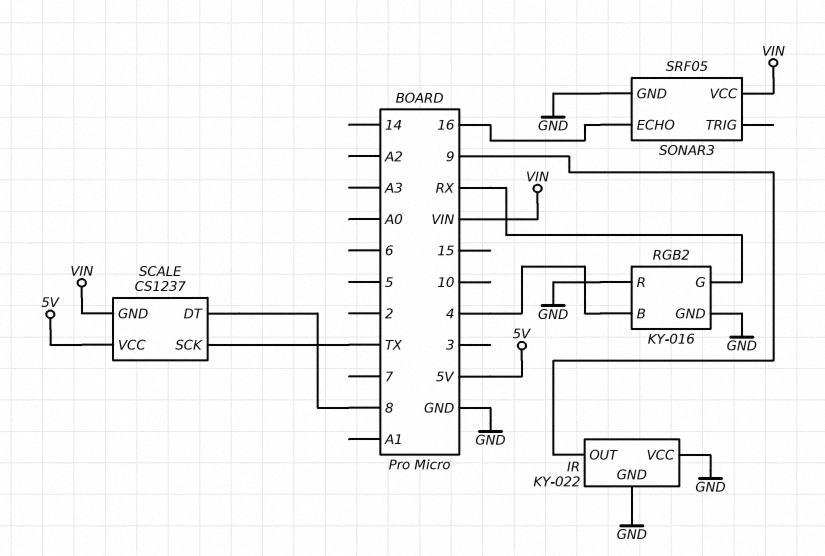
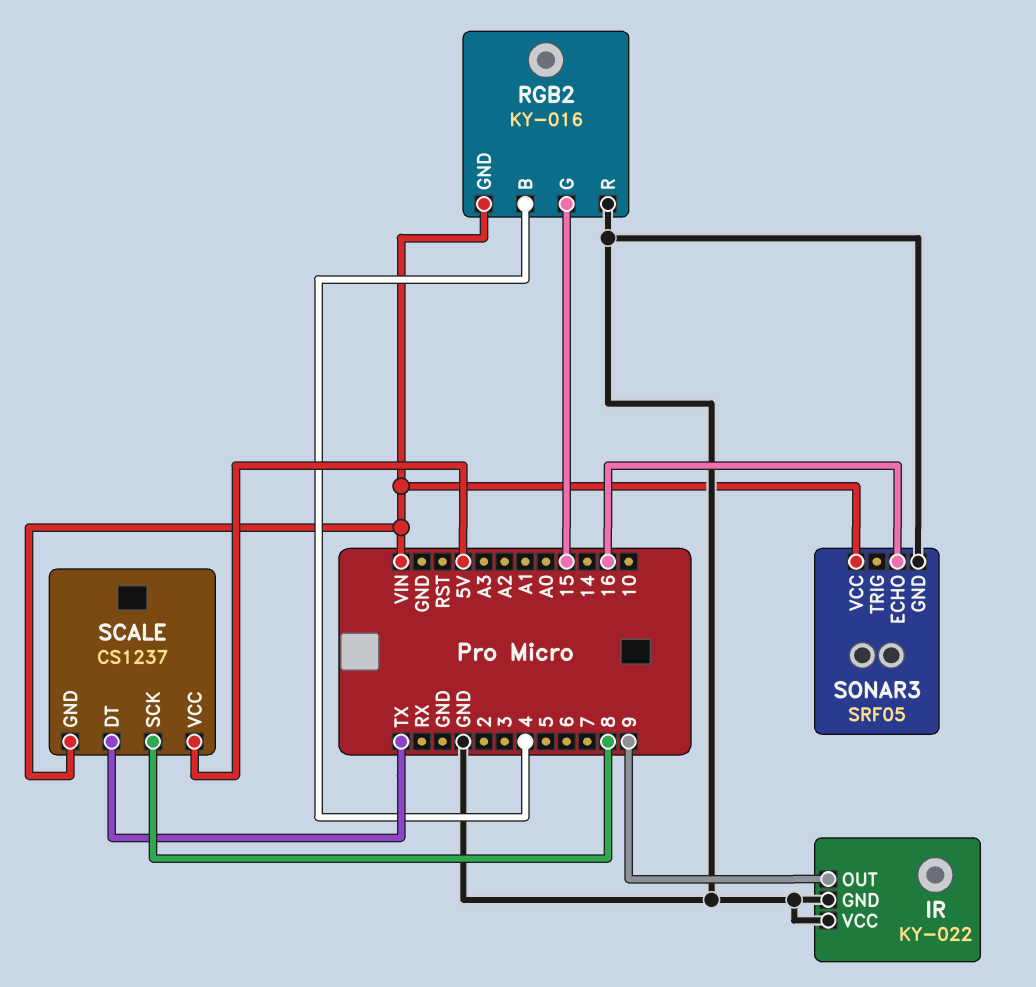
RGB2 pin G: RX -> 15
RGB2 pin GND: GND -> VIN
SCALE pin DT: 8 -> TX
SCALE pin SCK: TX -> 8

